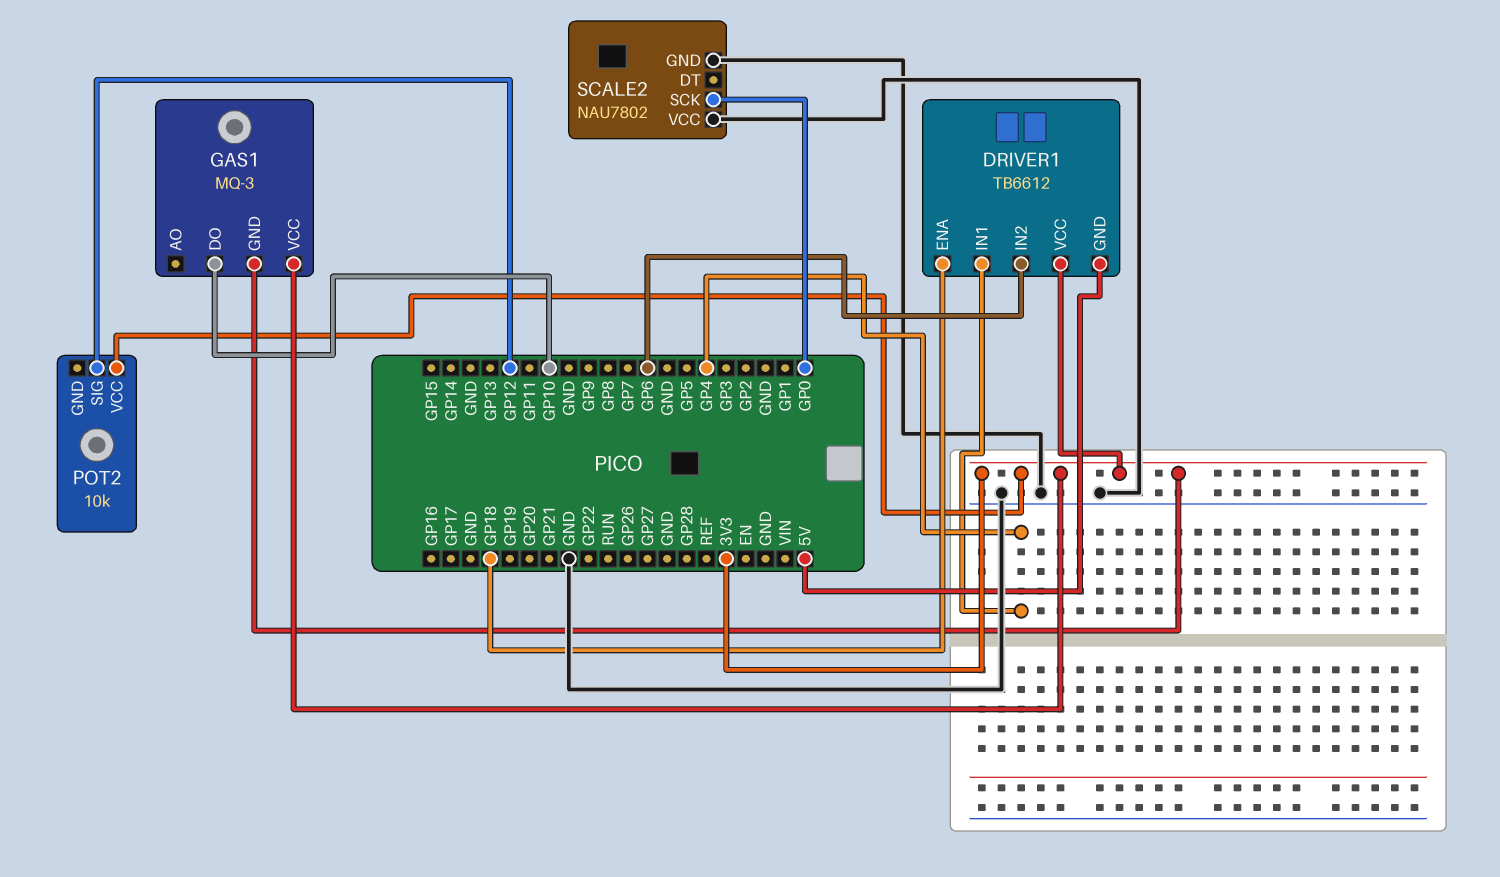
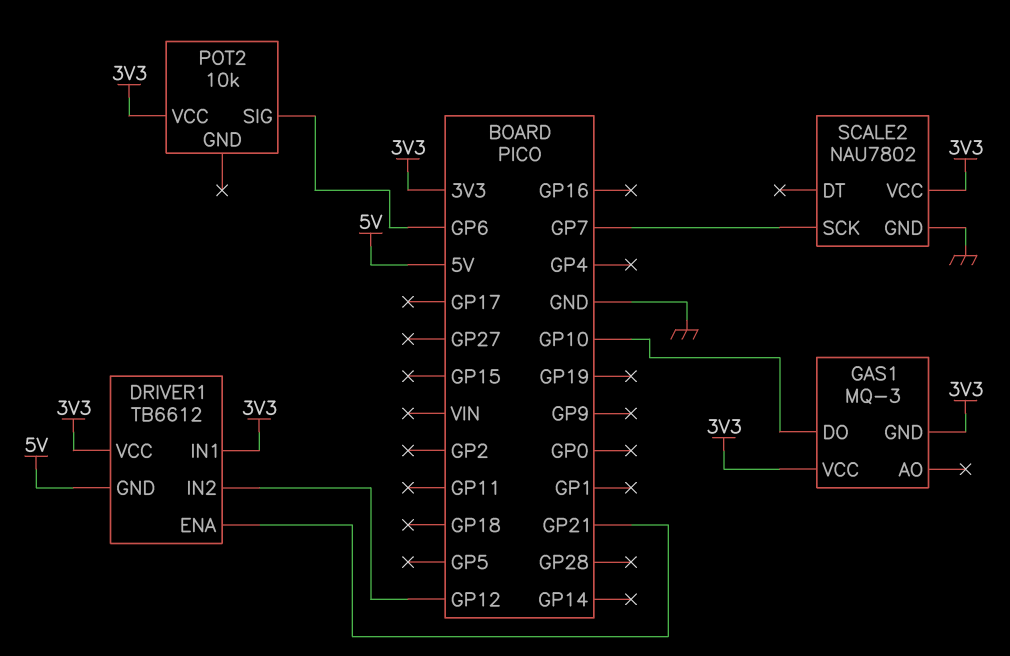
DRIVER1 pin ENA: GP18 -> GP21
DRIVER1 pin IN1: GP4 -> 3V3
DRIVER1 pin IN2: GP6 -> GP12
POT2 pin SIG: GP12 -> GP6
SCALE2 pin SCK: GP0 -> GP7
SCALE2 pin VCC: GND -> 3V3

